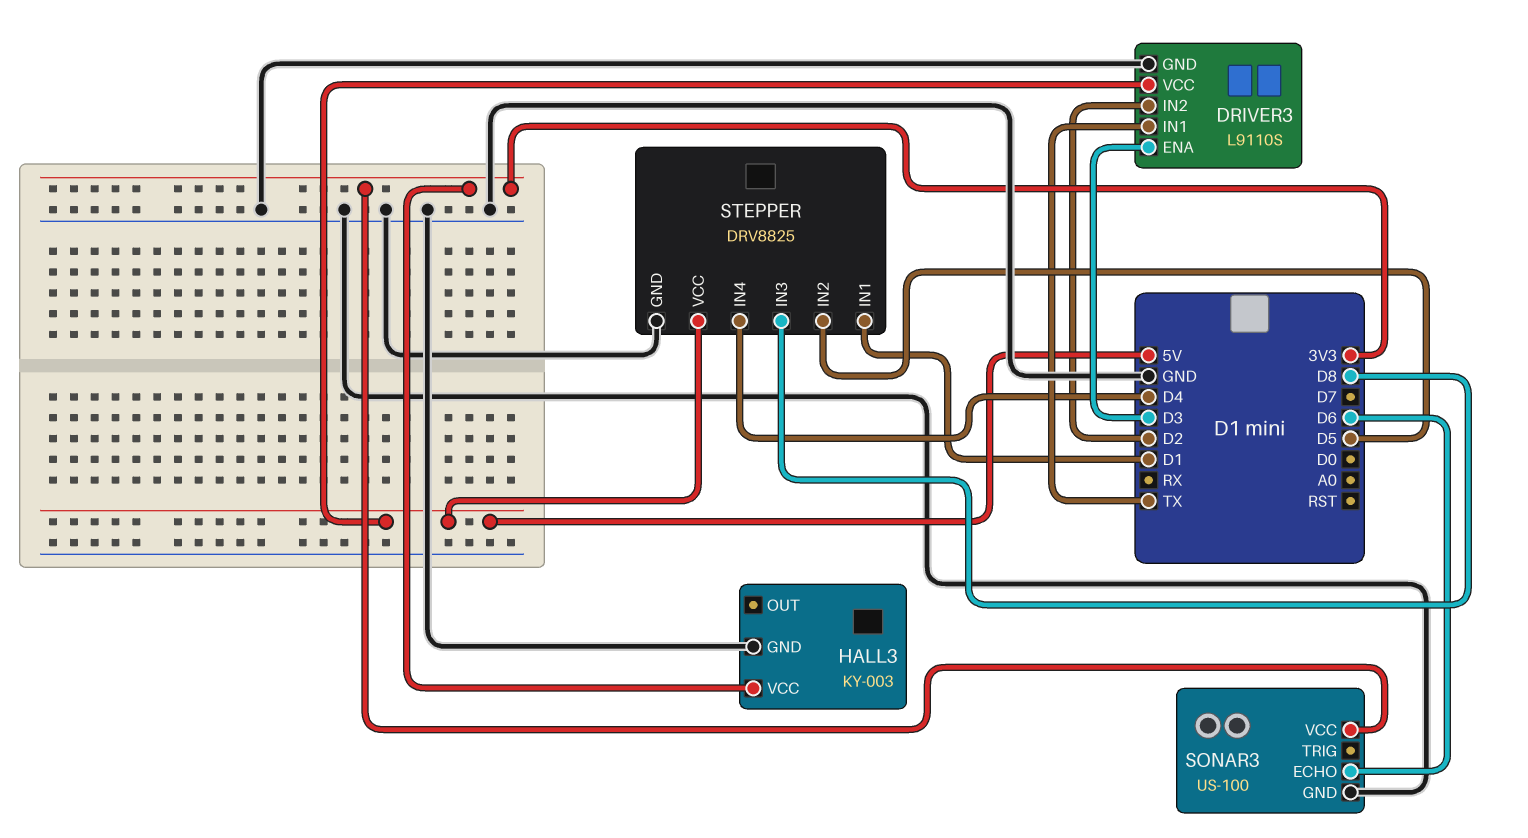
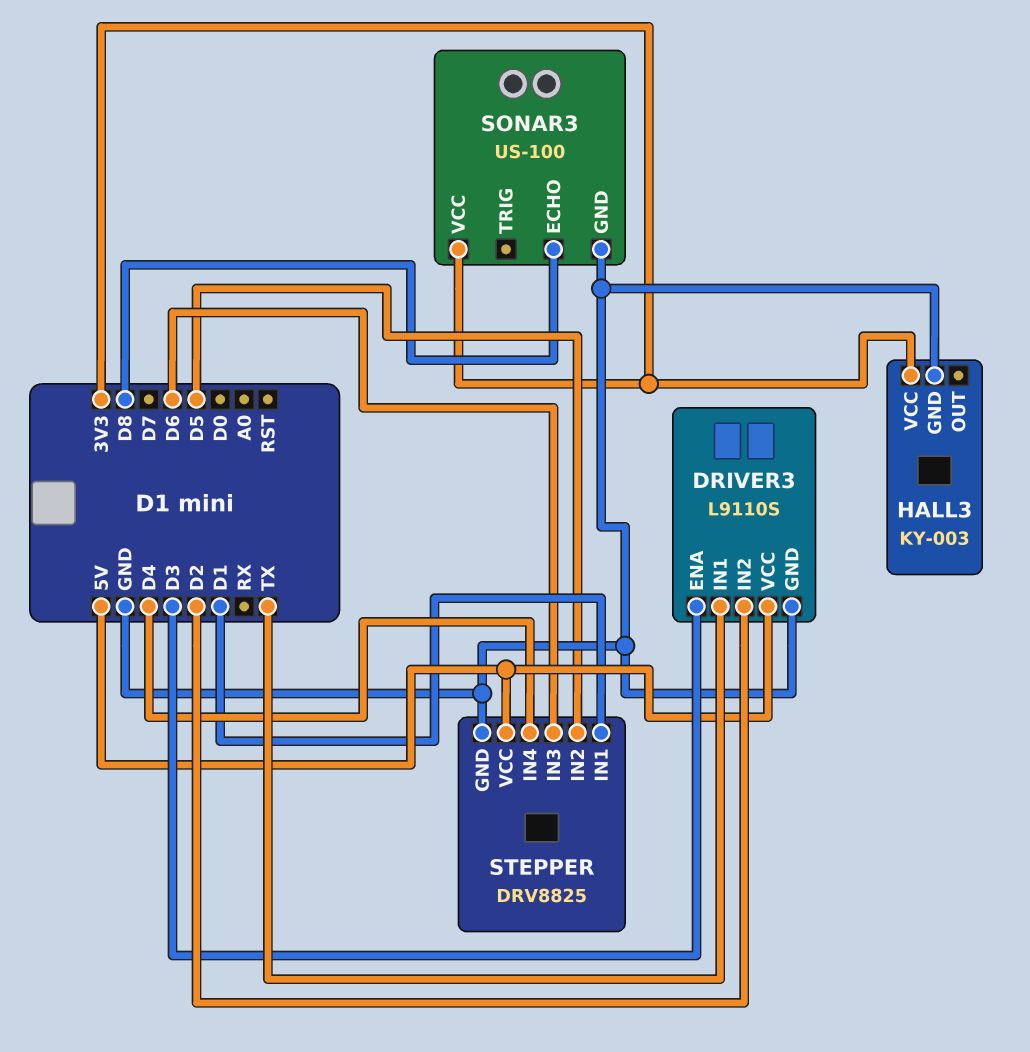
SONAR3 pin ECHO: D6 -> D8
STEPPER pin IN3: D8 -> D6

